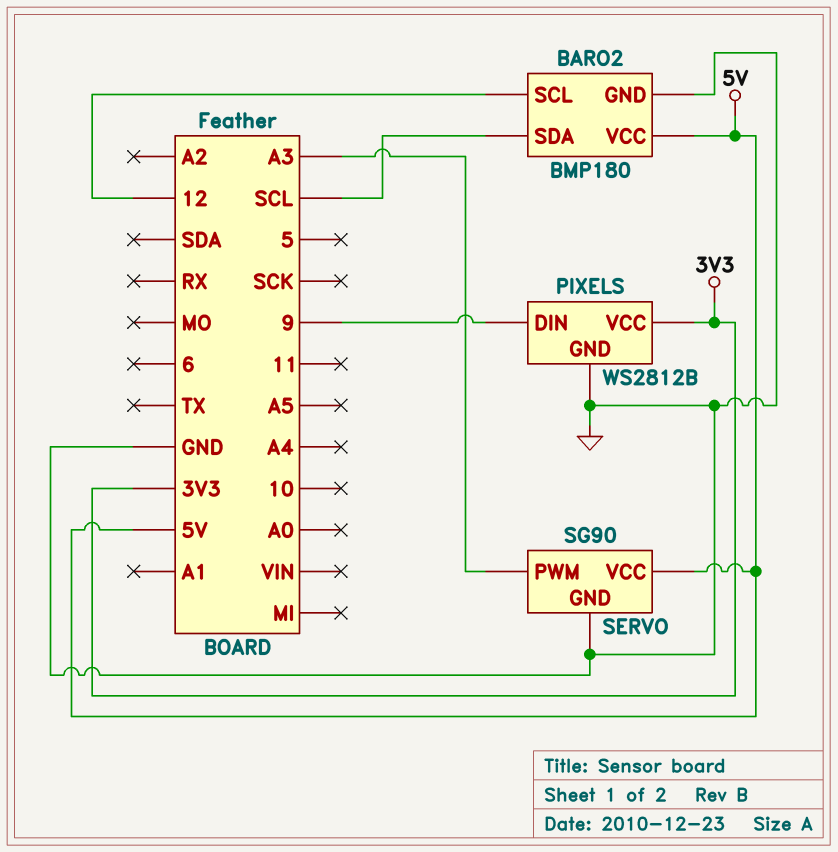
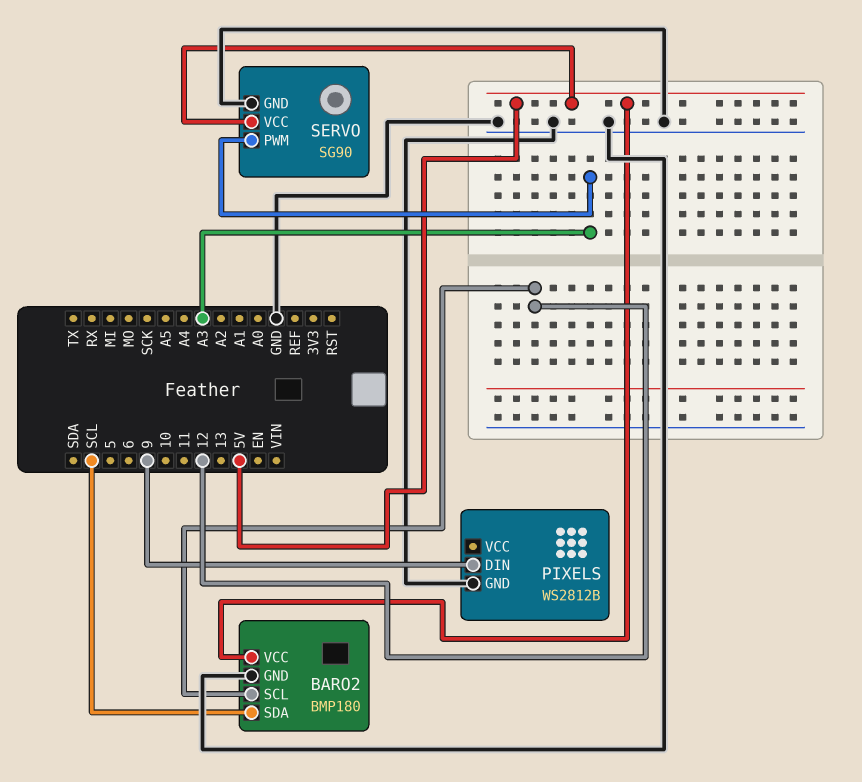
PIXELS pin VCC: 3V3 -> none

